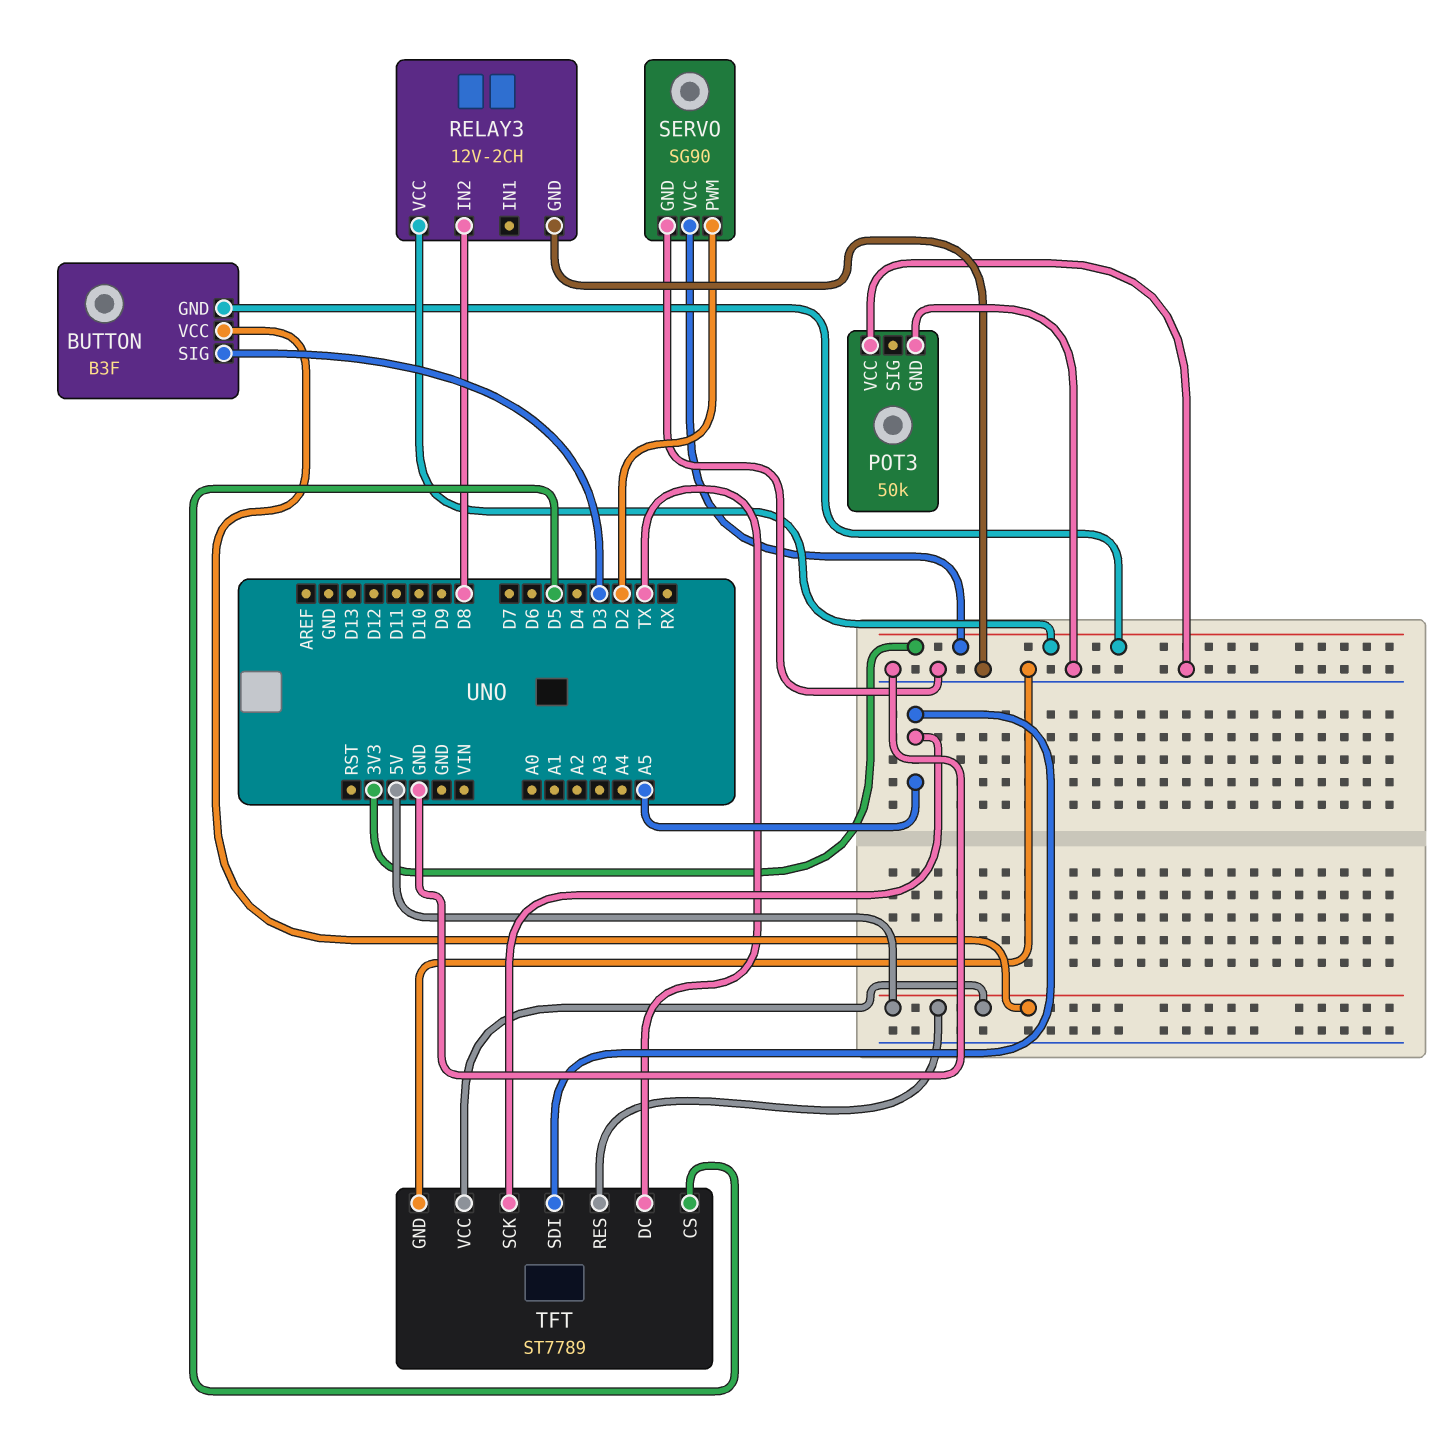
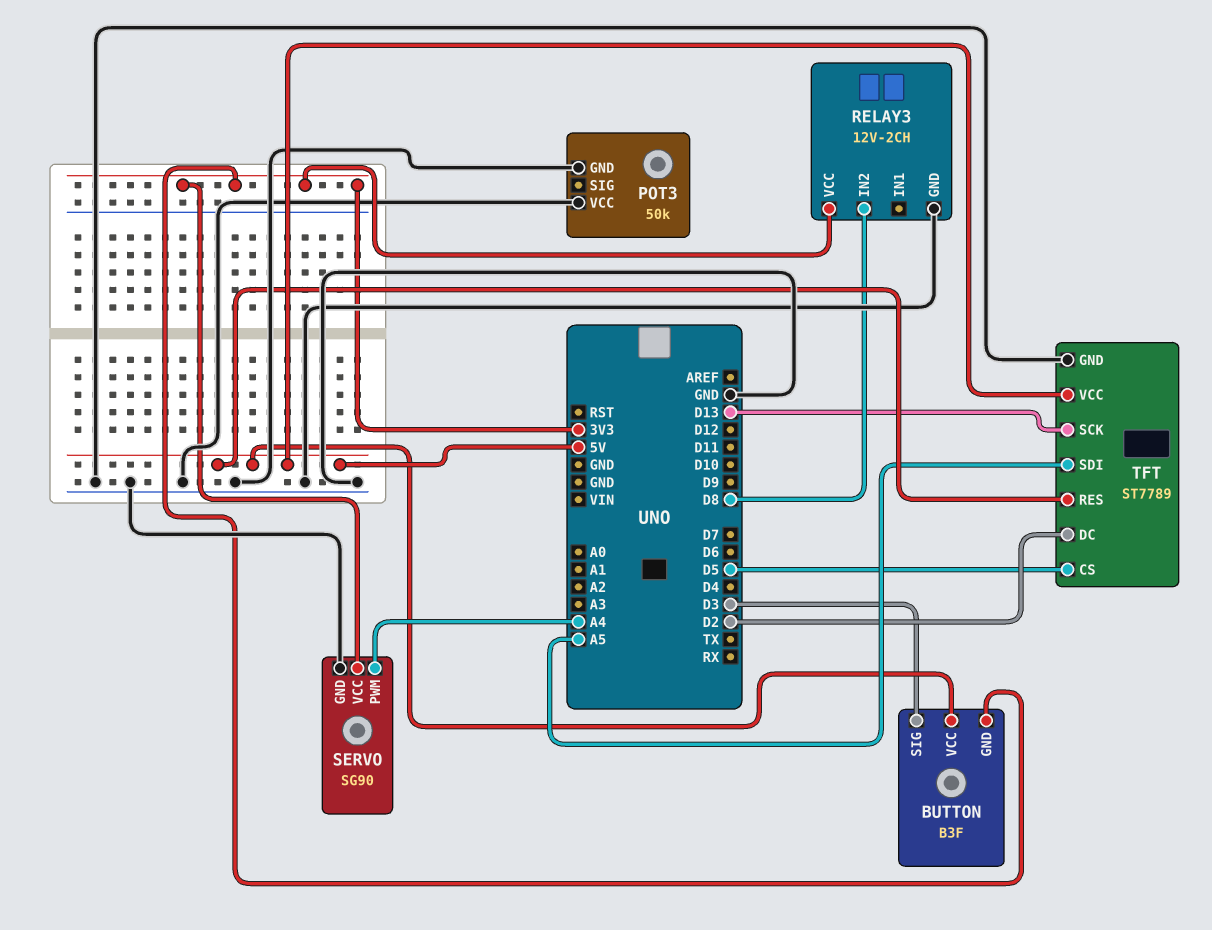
SERVO pin PWM: D2 -> A4
TFT pin DC: TX -> D2
TFT pin SCK: A5 -> D13

